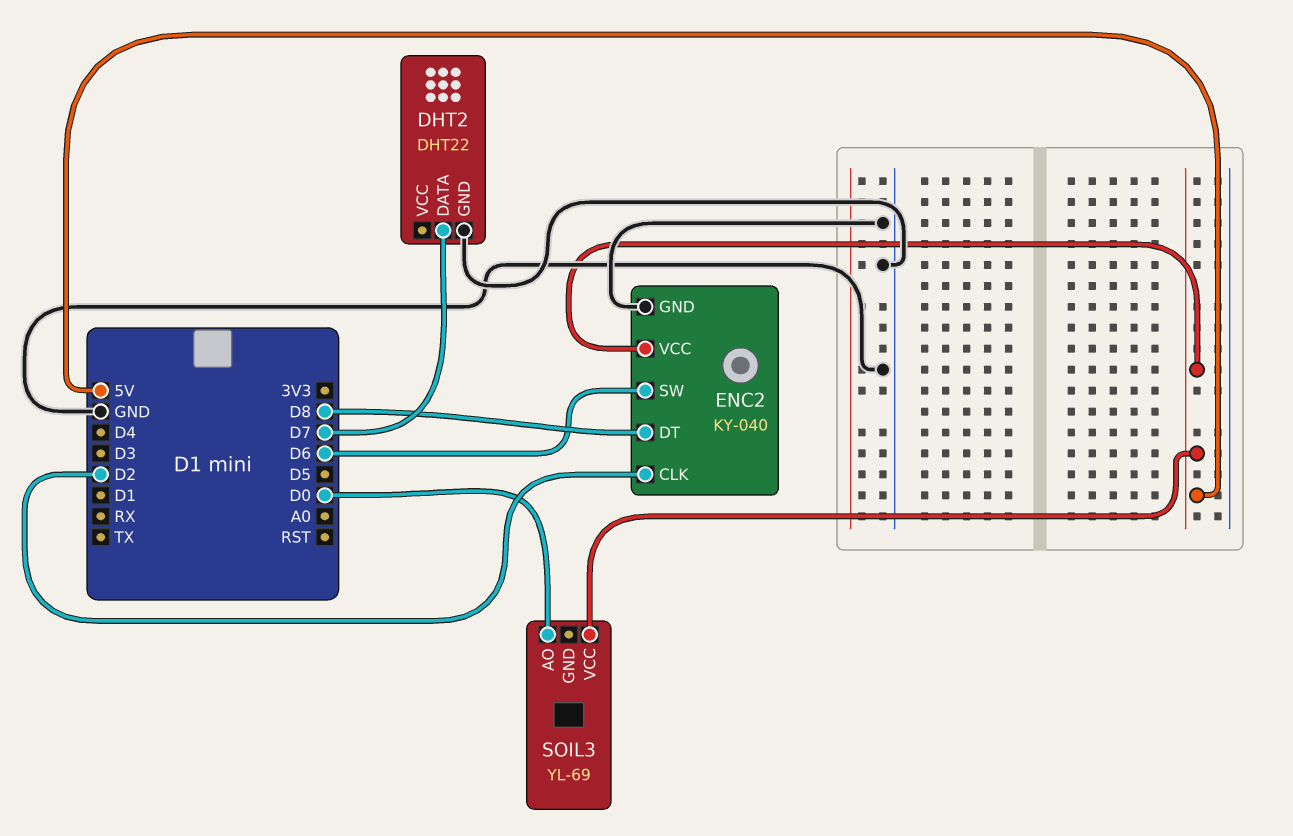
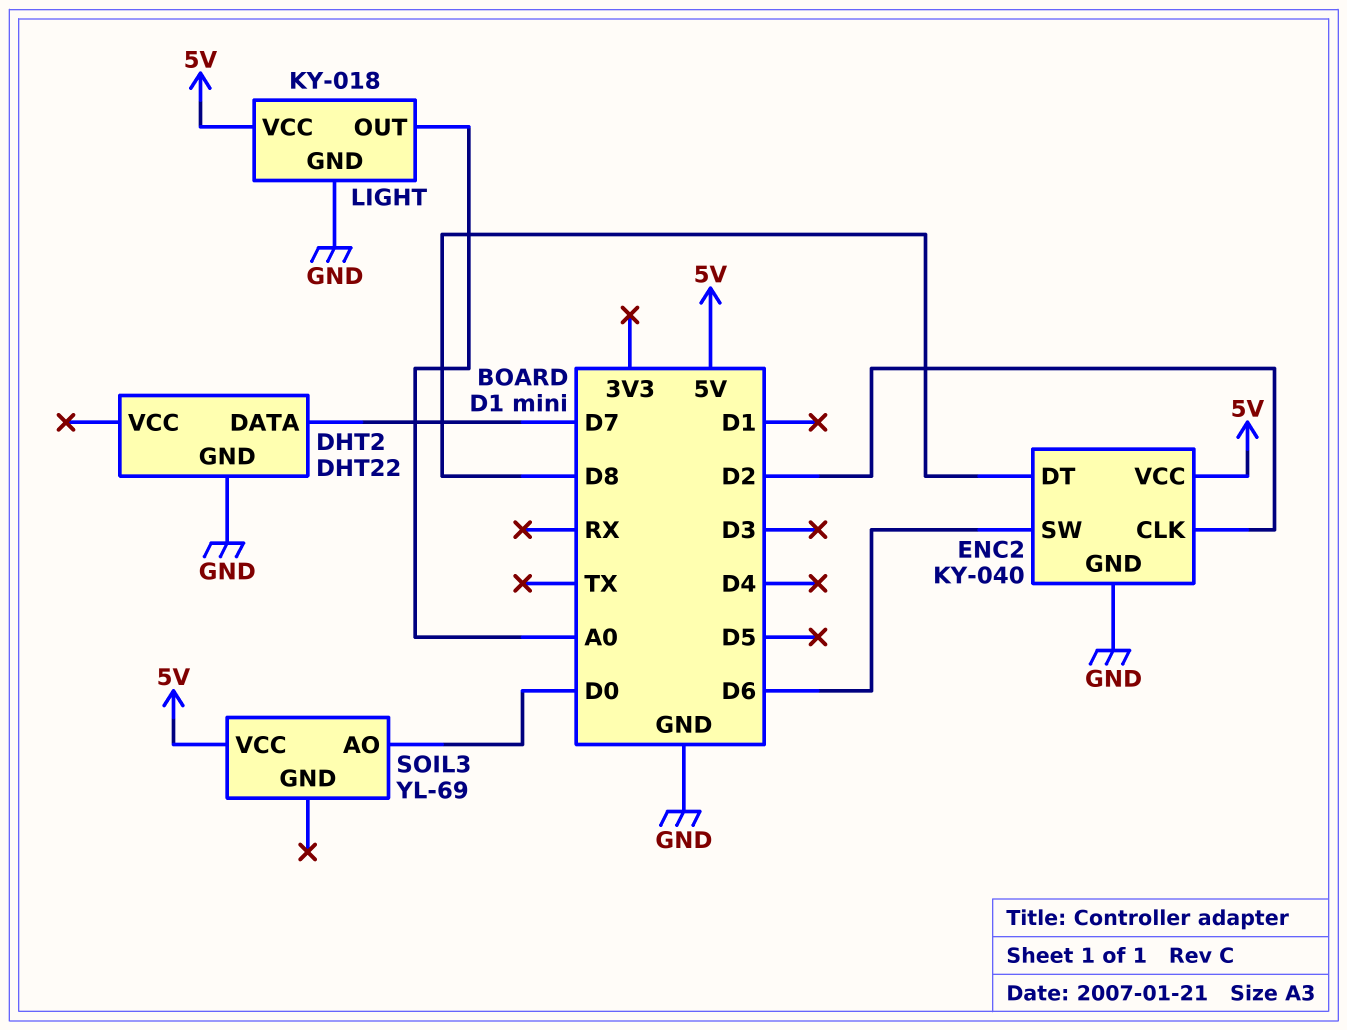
LIGHT: none -> KY-018
LIGHT pin GND: none -> GND
LIGHT pin OUT: none -> A0
LIGHT pin VCC: none -> 5V

